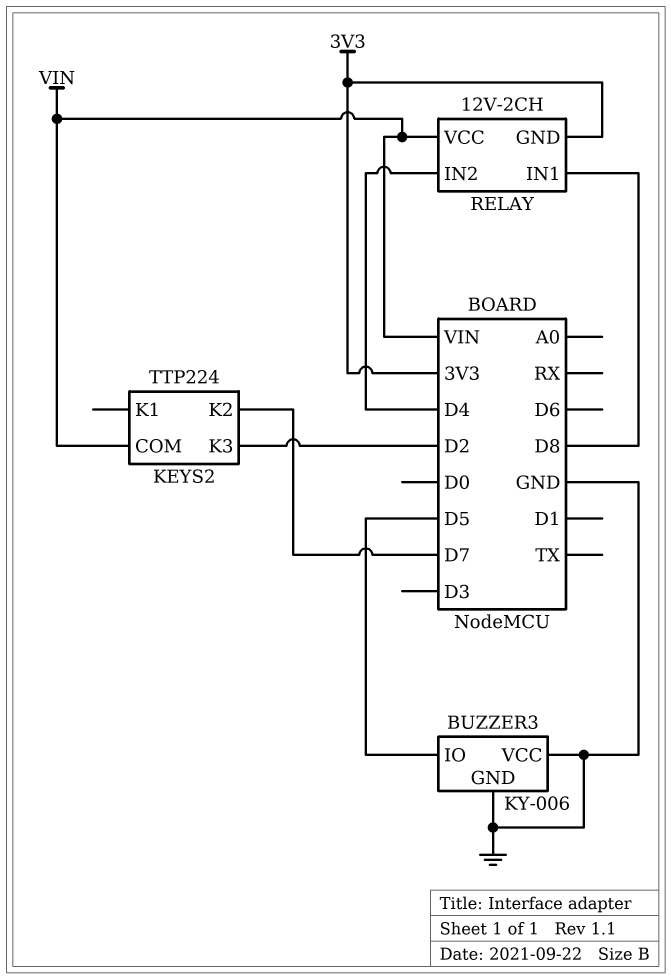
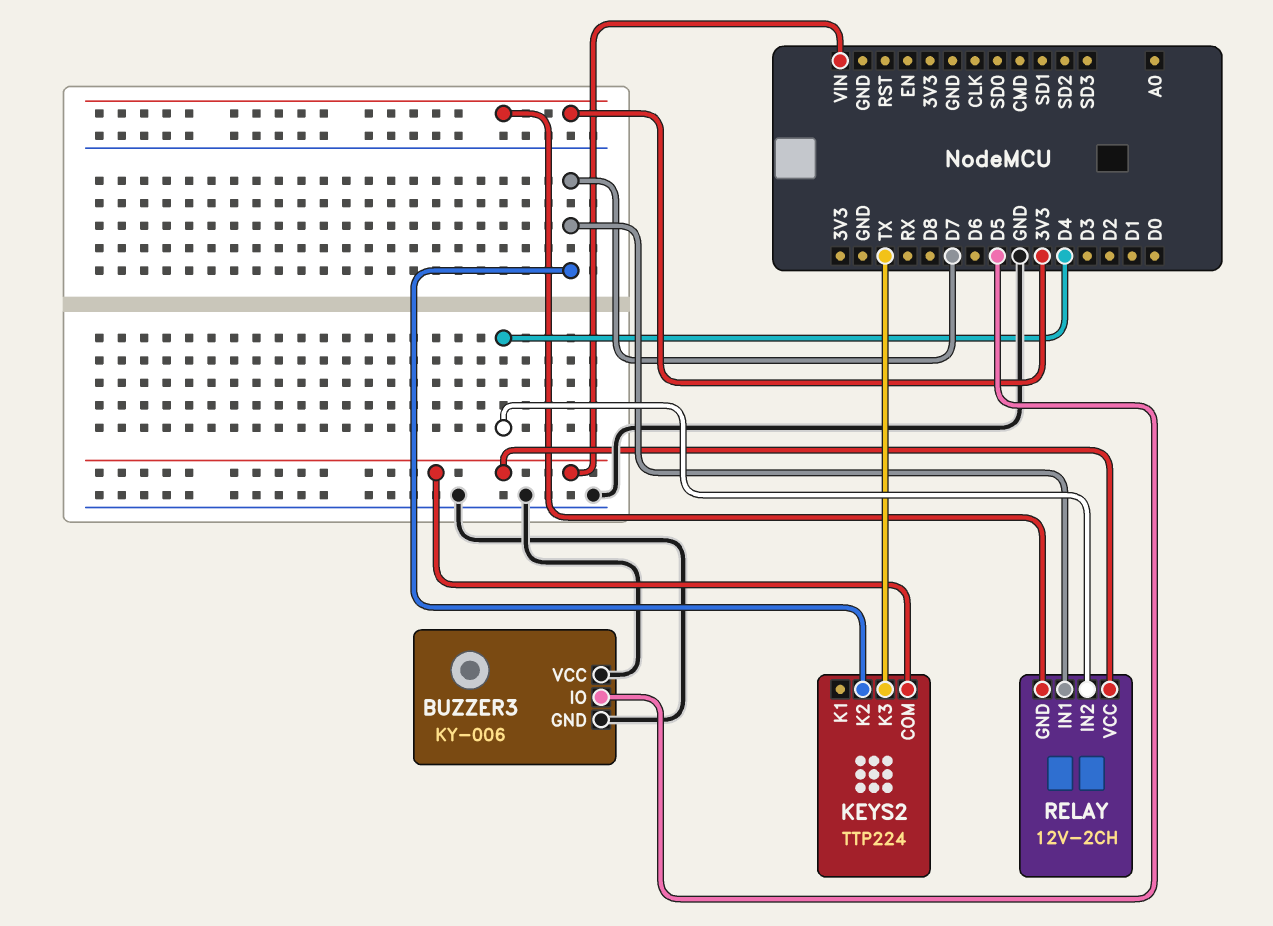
KEYS2 pin K3: D2 -> TX
RELAY pin IN1: D8 -> D7

